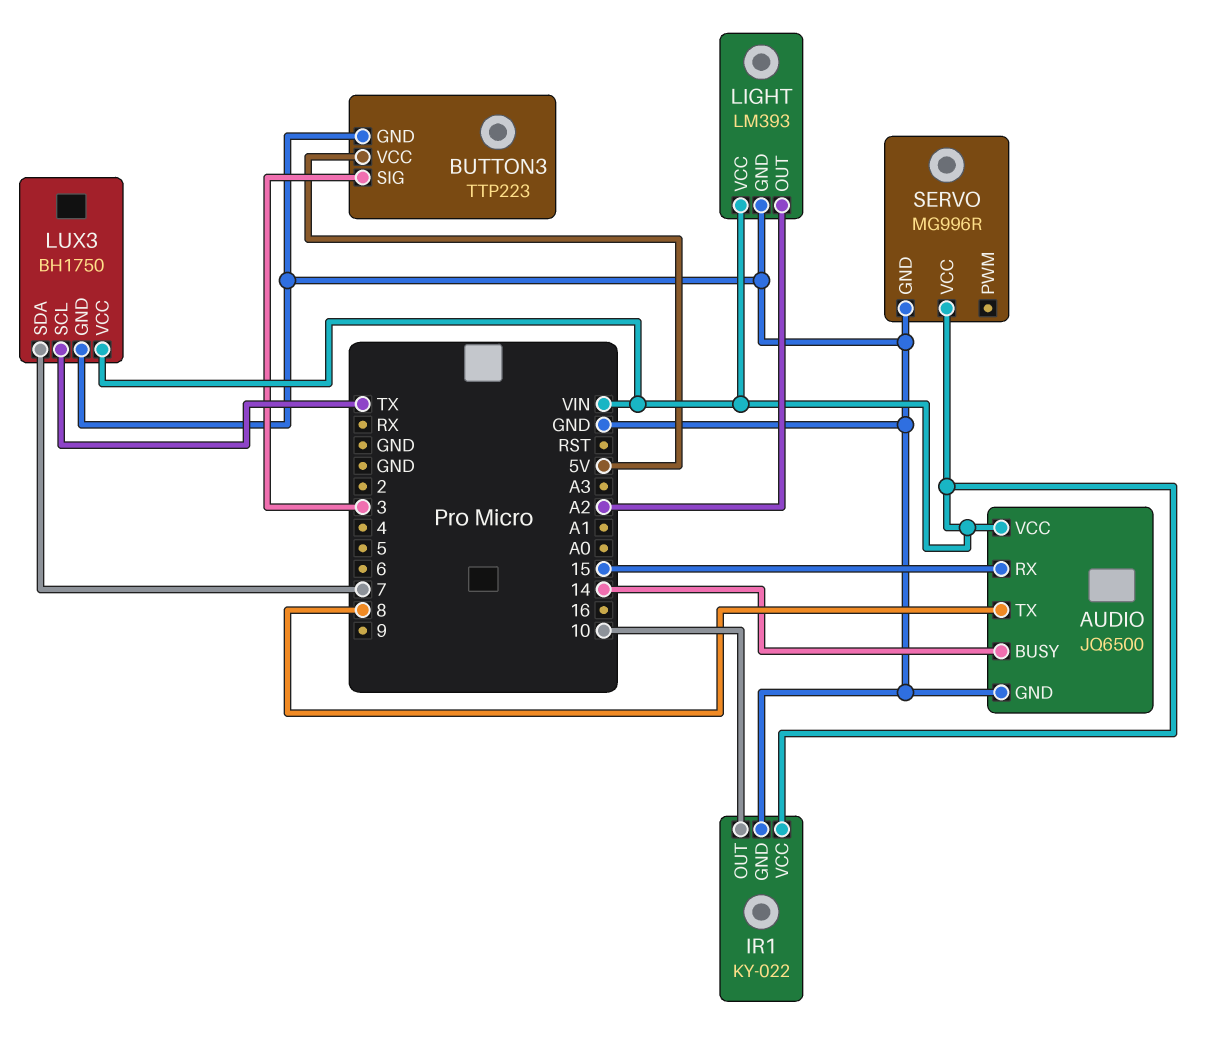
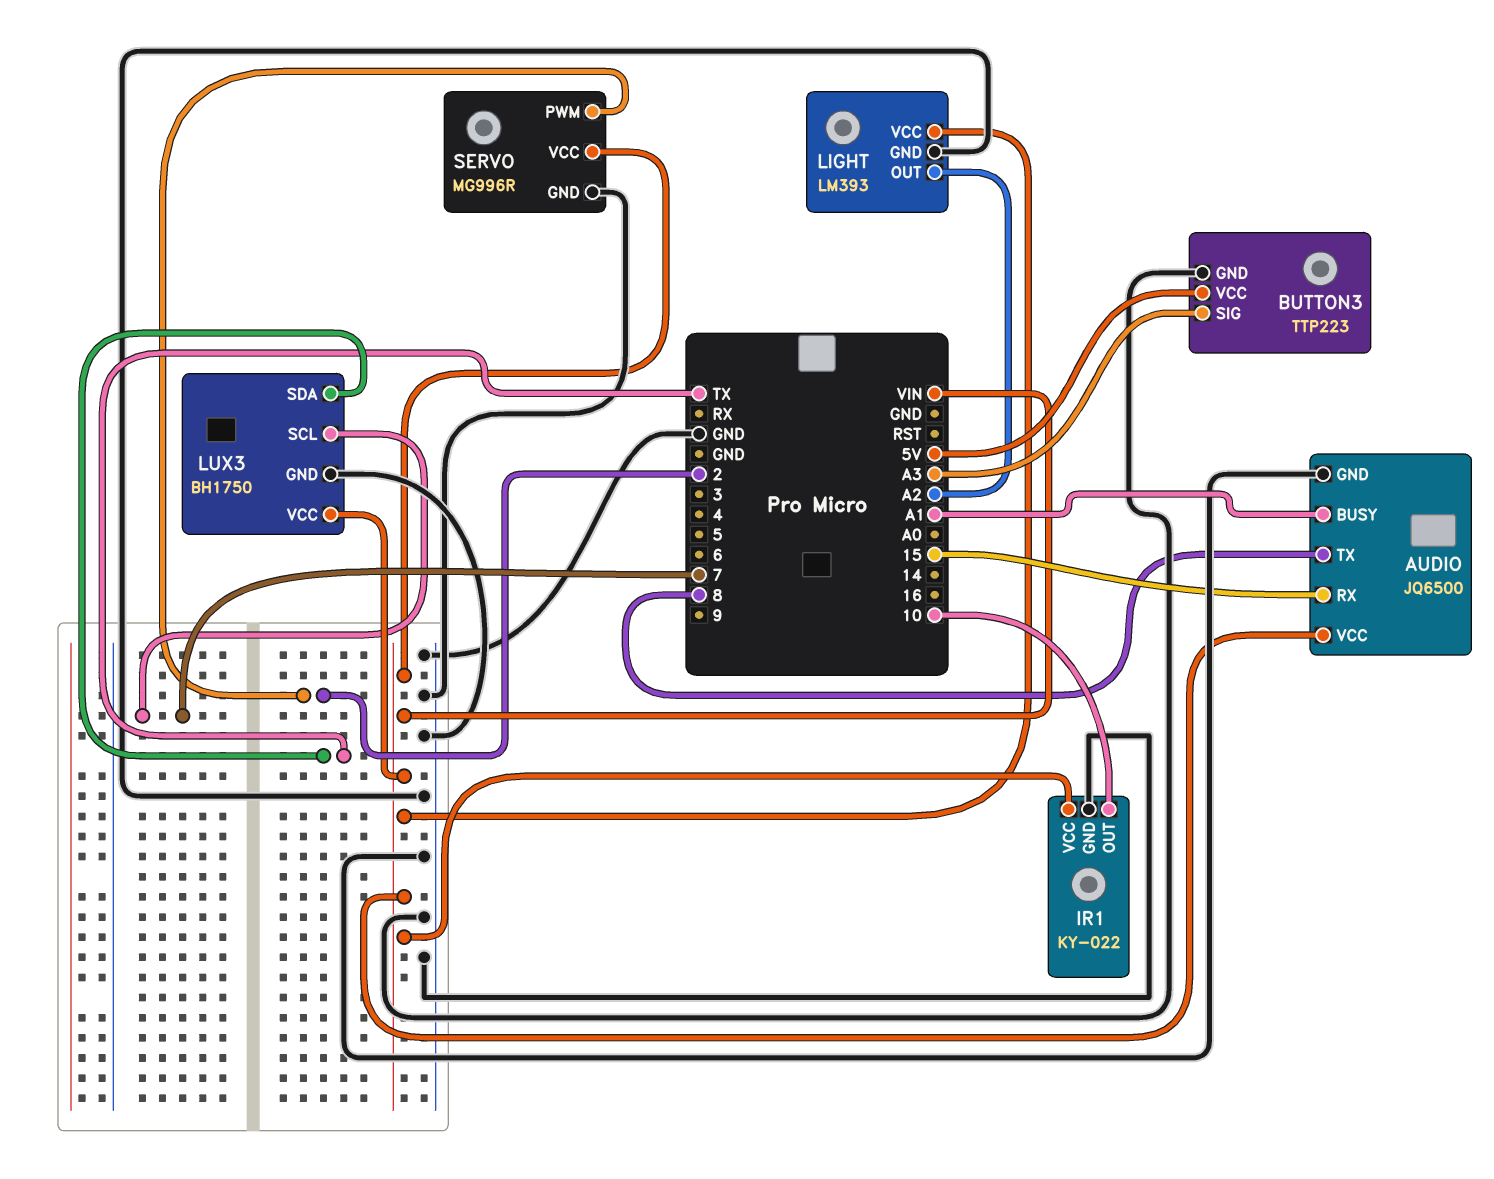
AUDIO pin BUSY: 14 -> A1
BUTTON3 pin SIG: 3 -> A3
LUX3 pin SCL: TX -> 7
LUX3 pin SDA: 7 -> TX
SERVO pin PWM: none -> 2

